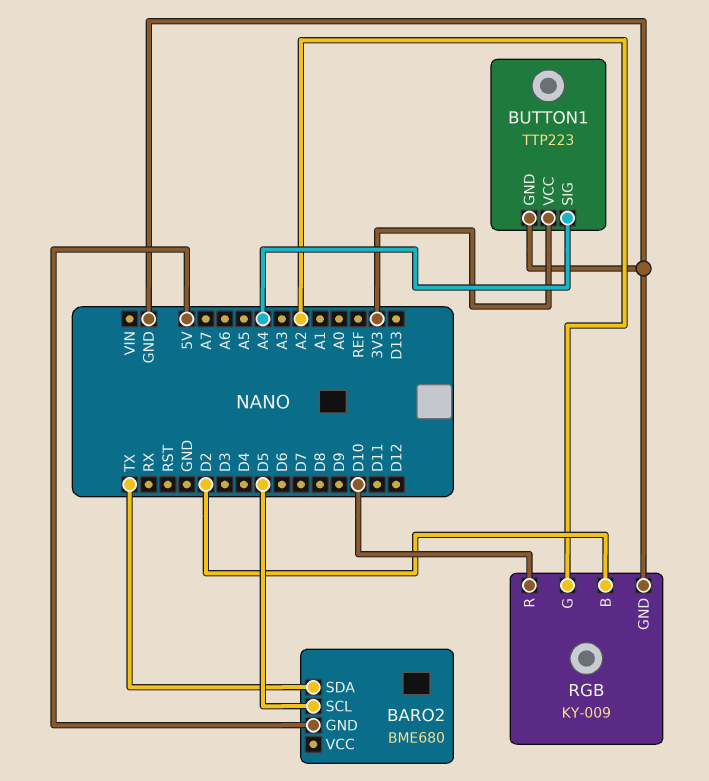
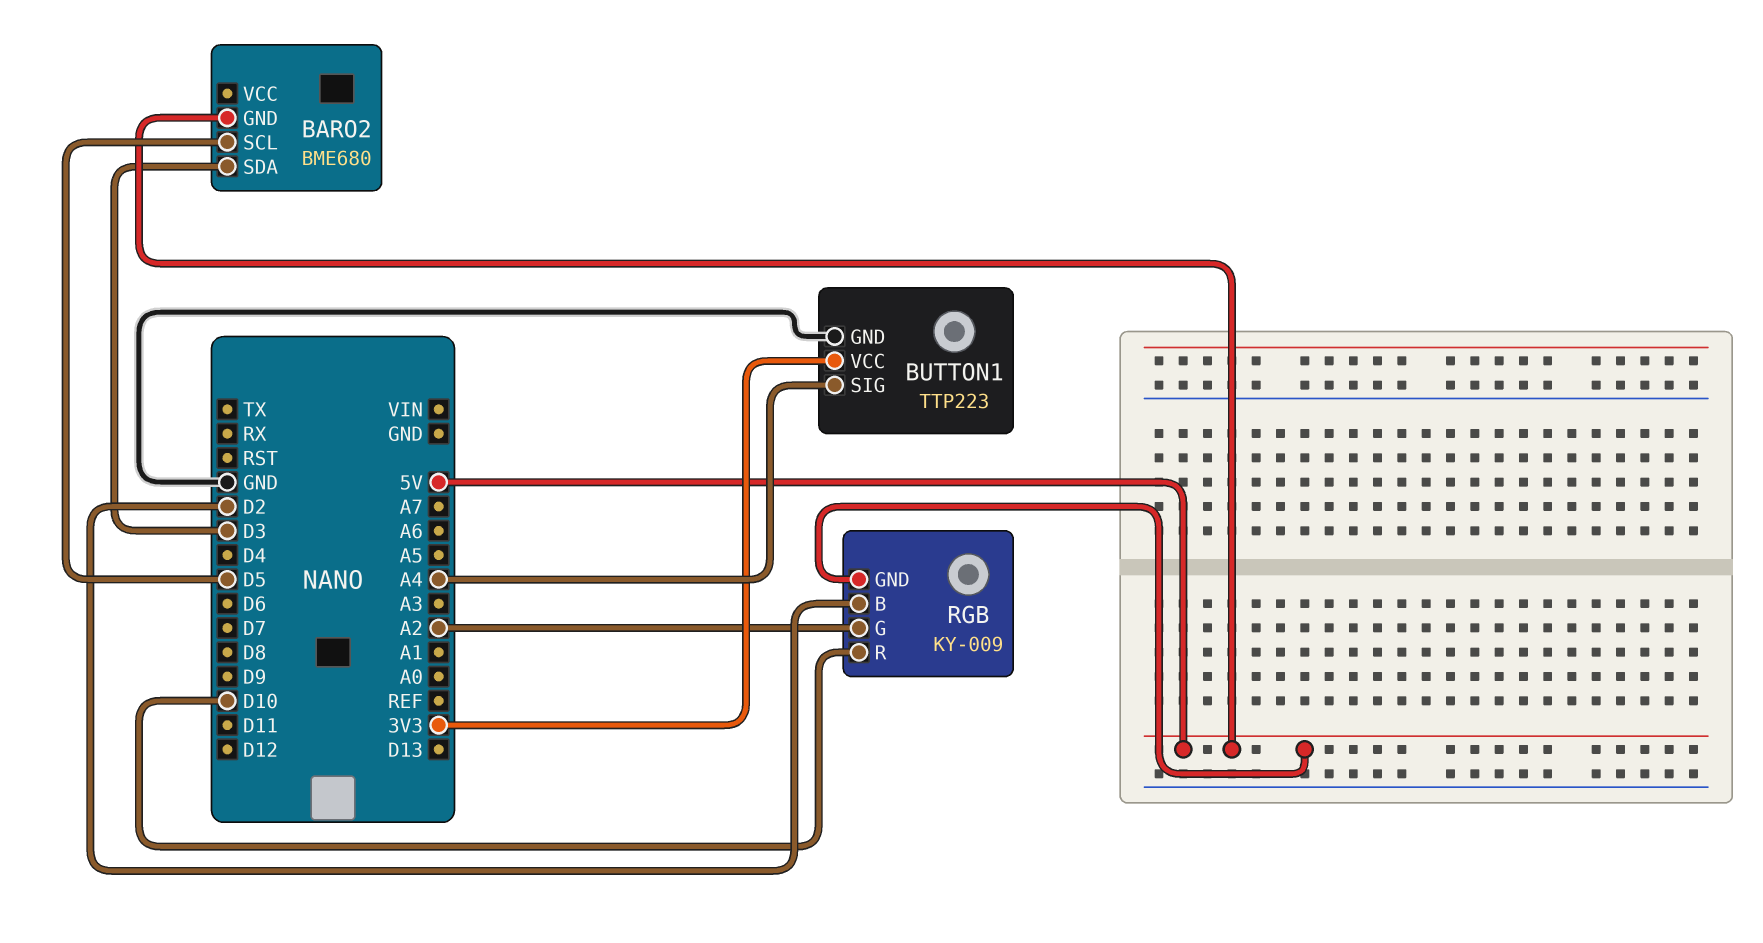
BARO2 pin SDA: TX -> D3
RGB pin GND: GND -> 5V

